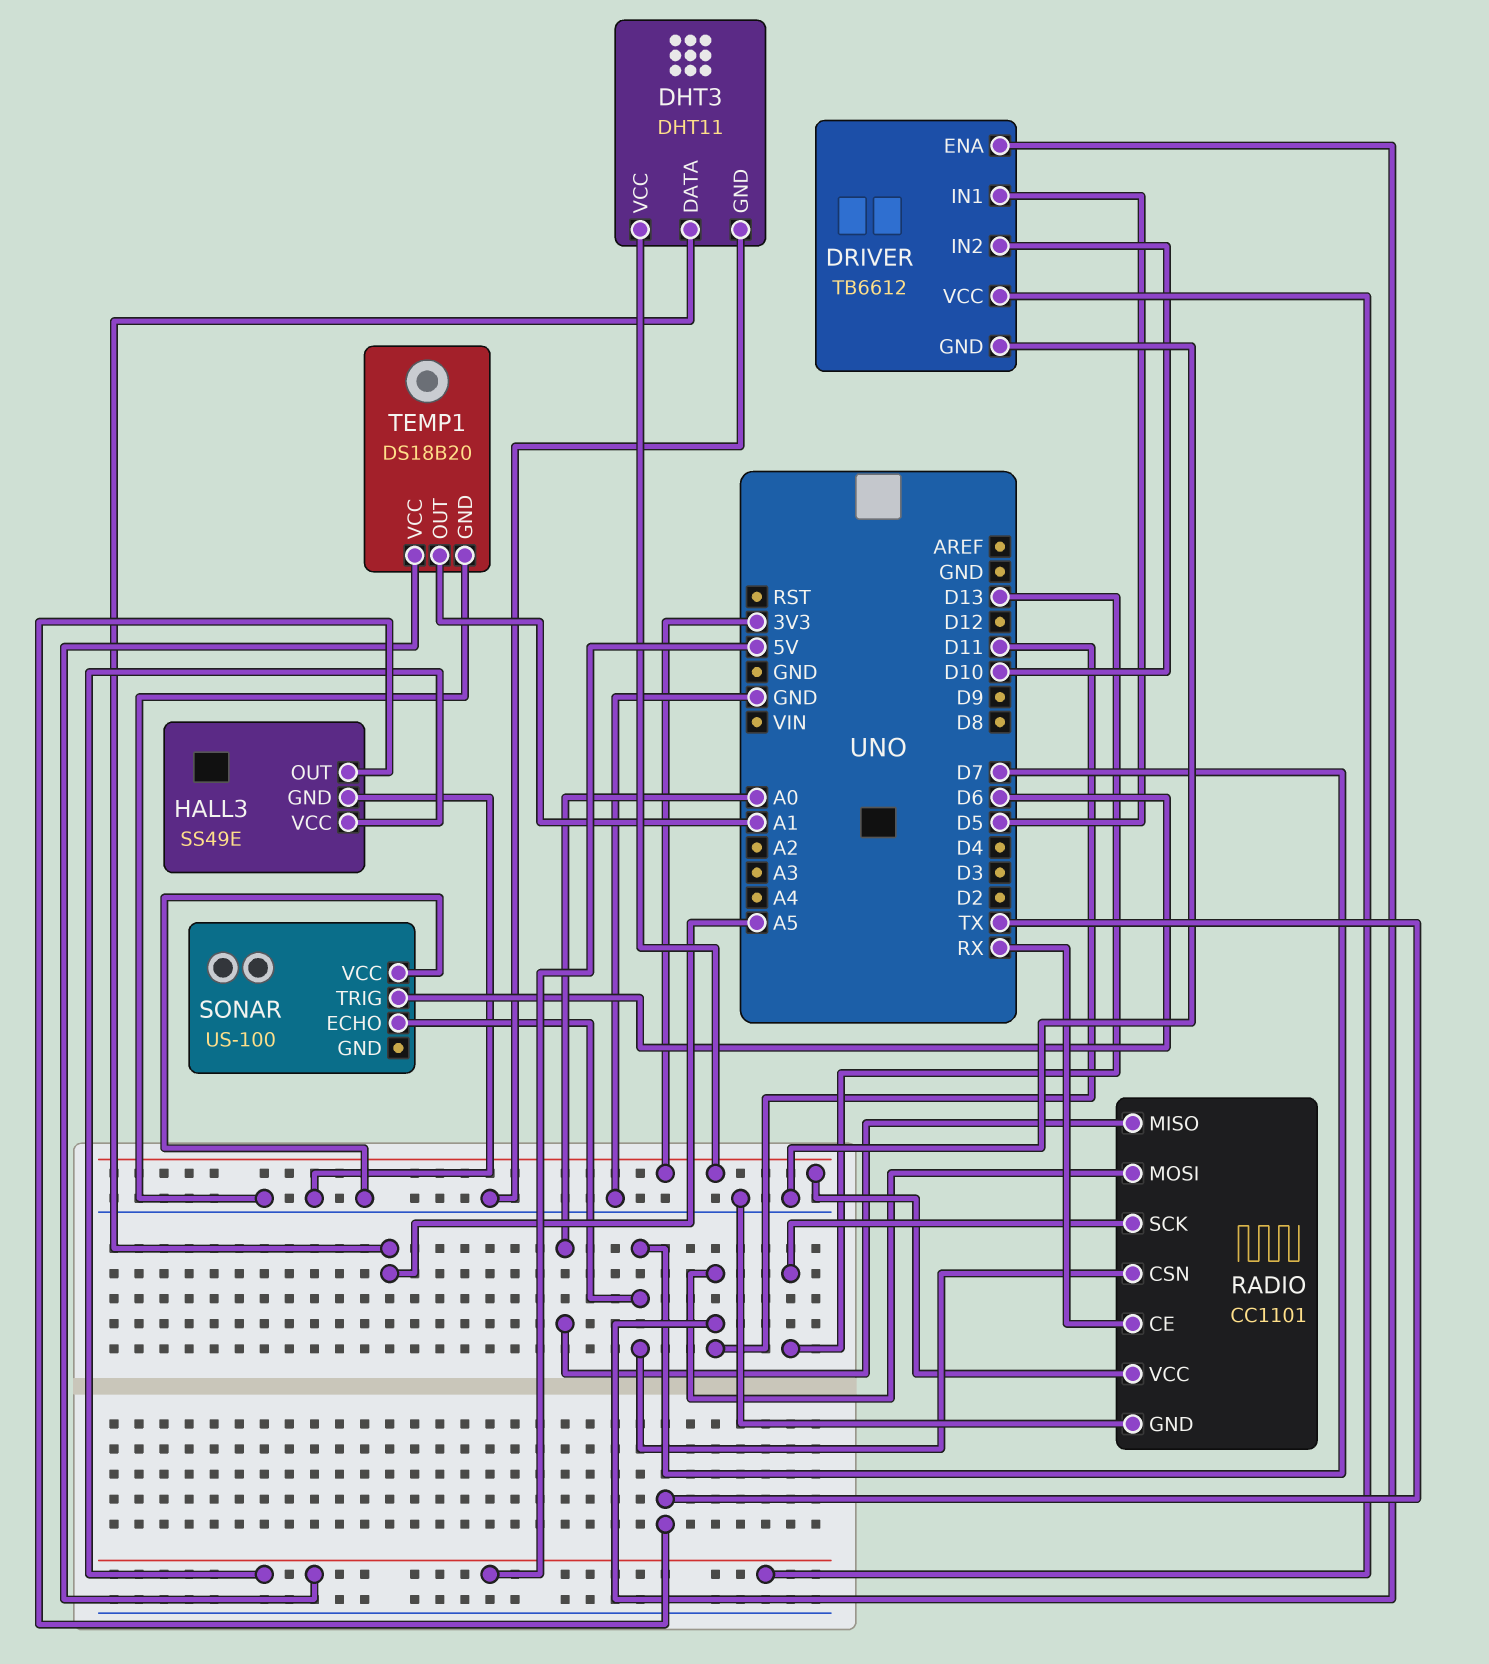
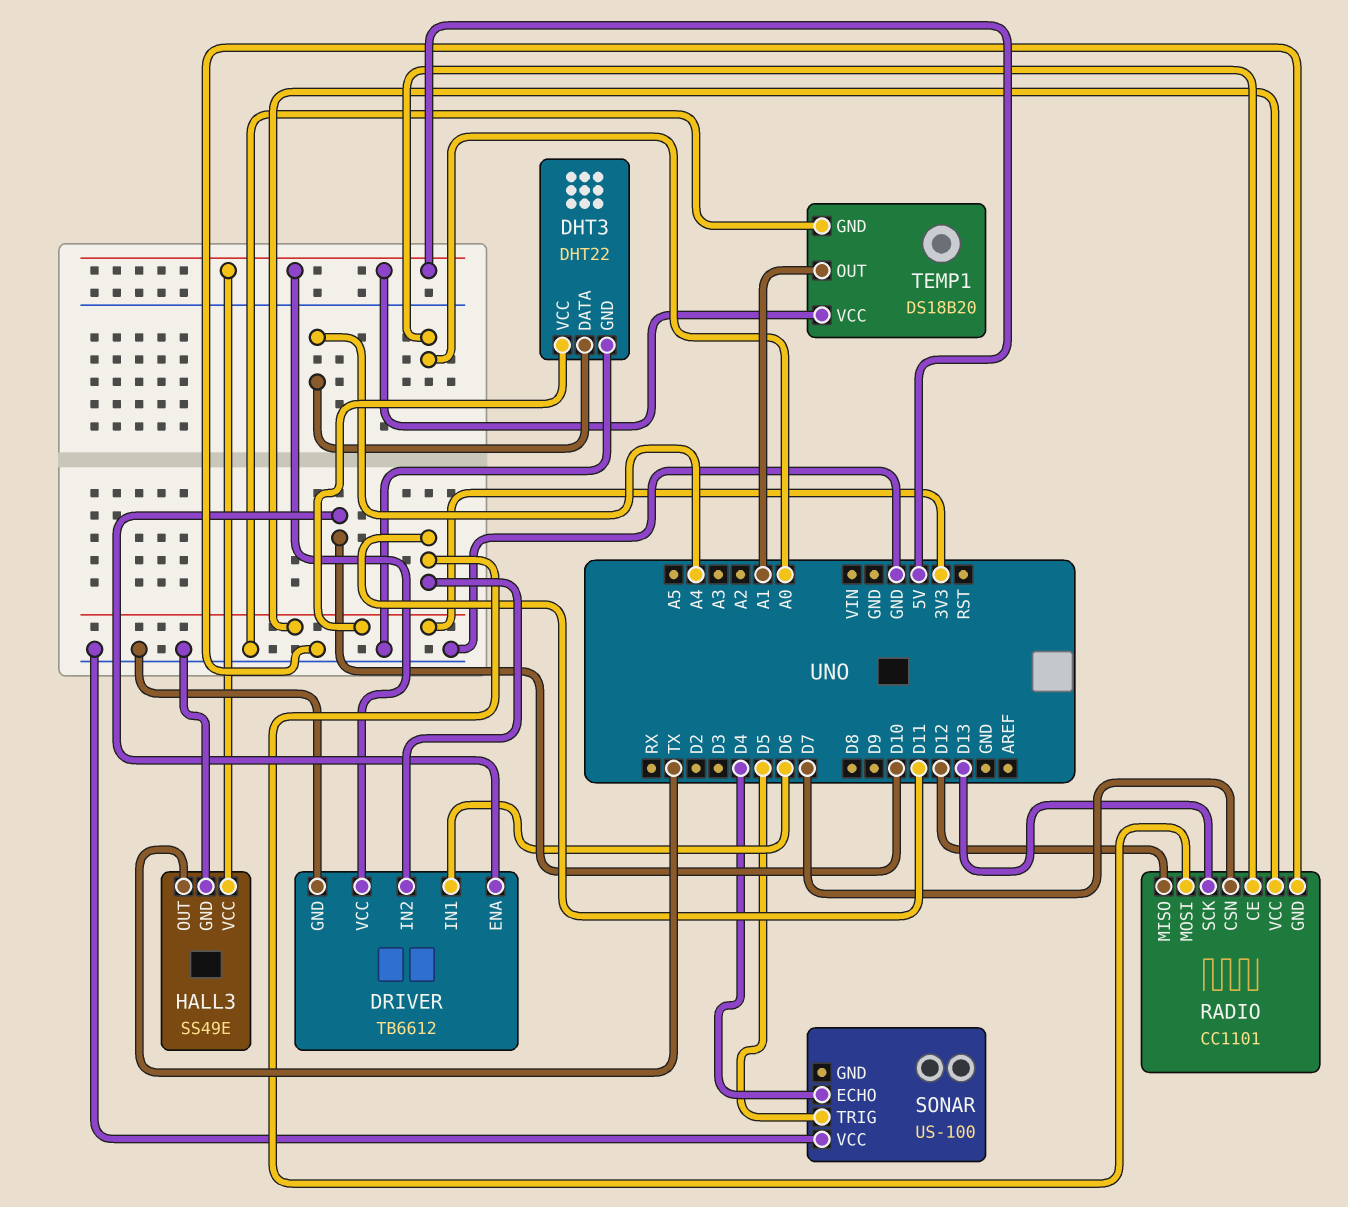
DHT3: DHT11 -> DHT22
DHT3 pin DATA: A5 -> A4
DRIVER pin ENA: D11 -> D10
DRIVER pin IN1: D5 -> D6
DRIVER pin IN2: D10 -> D11
RADIO pin CE: RX -> A0
RADIO pin MISO: A0 -> D12
SONAR pin ECHO: D7 -> D4
SONAR pin TRIG: D6 -> D5

